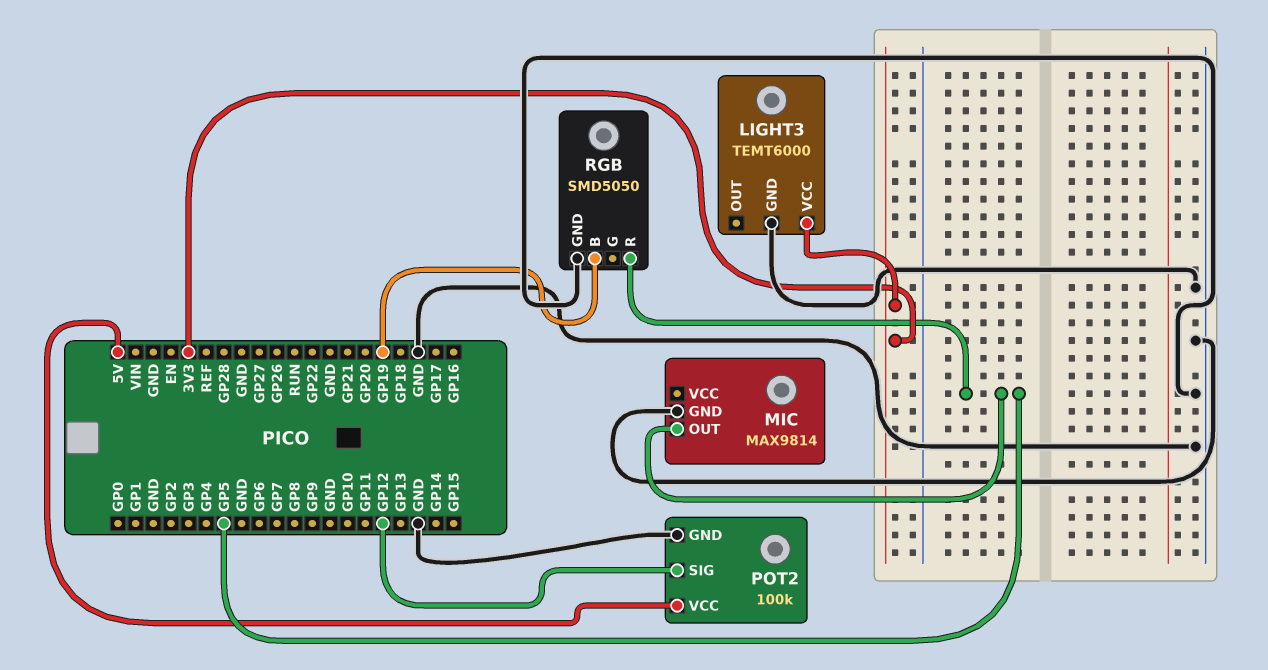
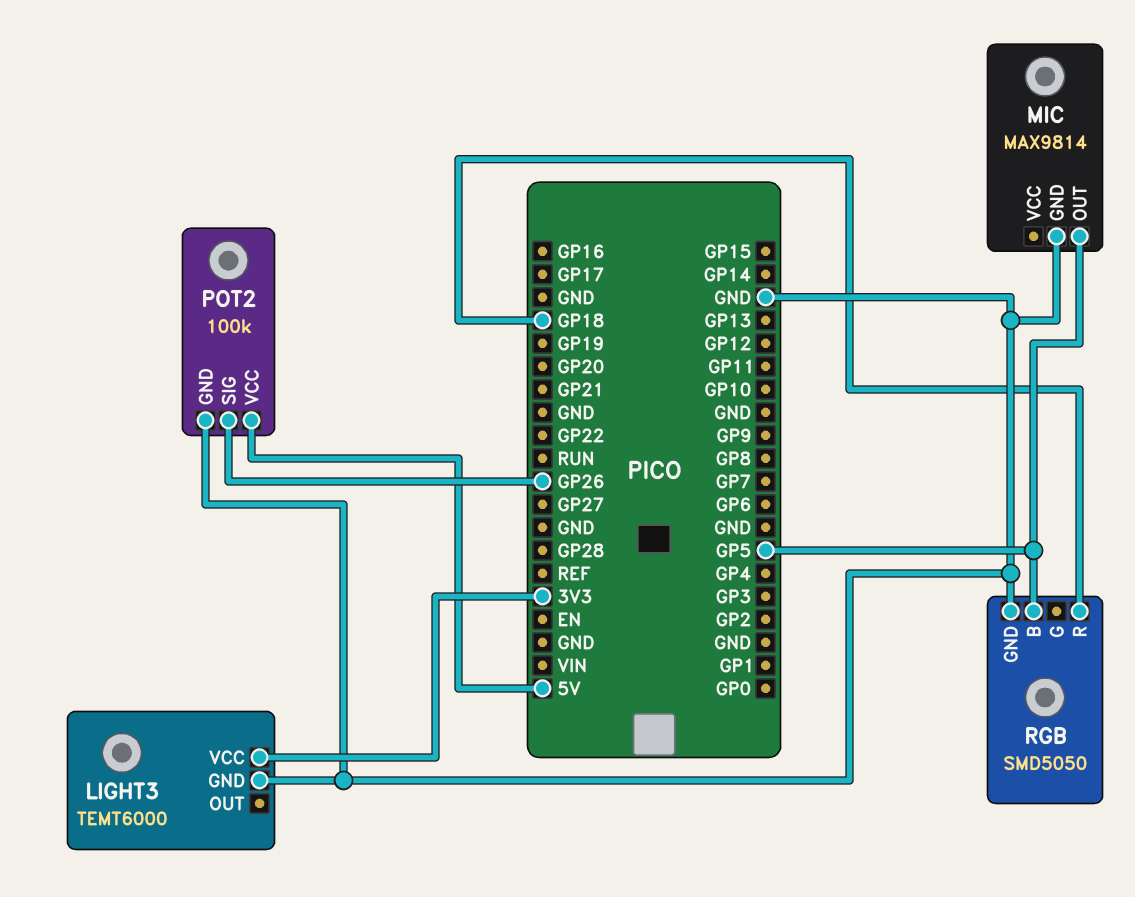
POT2 pin SIG: GP12 -> GP26
RGB pin B: GP19 -> GP5
RGB pin R: GP5 -> GP18

